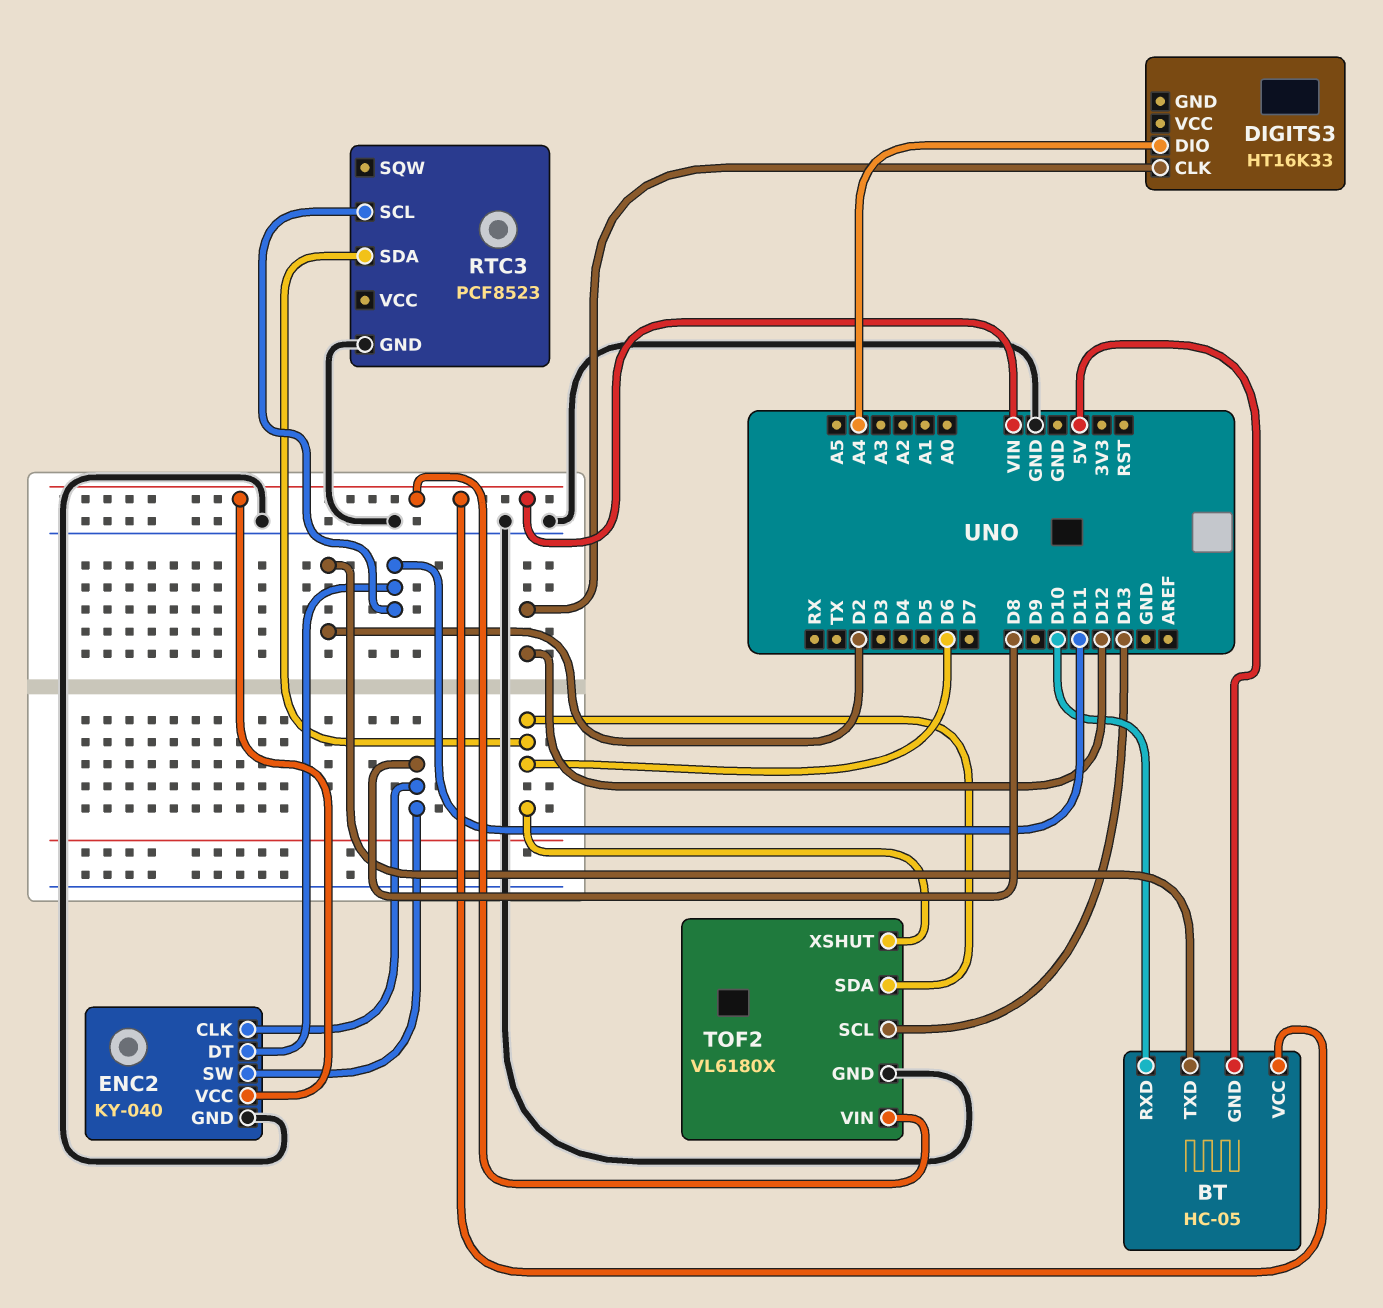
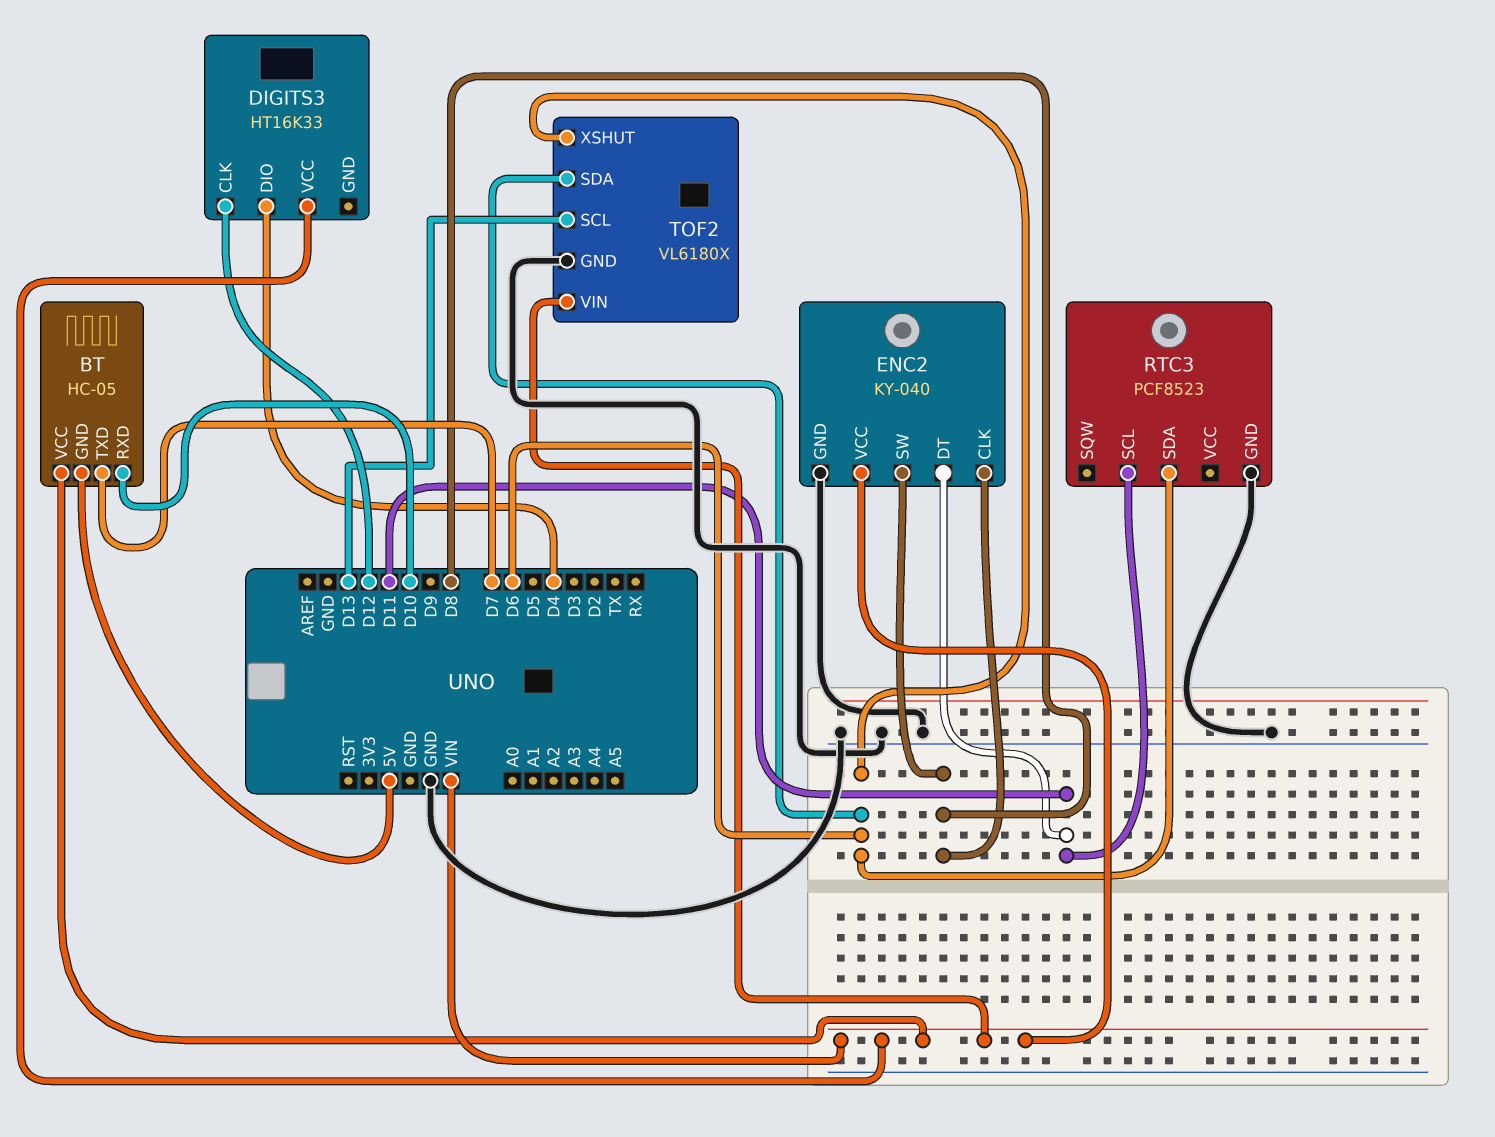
BT pin TXD: D2 -> D7
DIGITS3 pin DIO: A4 -> D4
DIGITS3 pin VCC: none -> VIN

